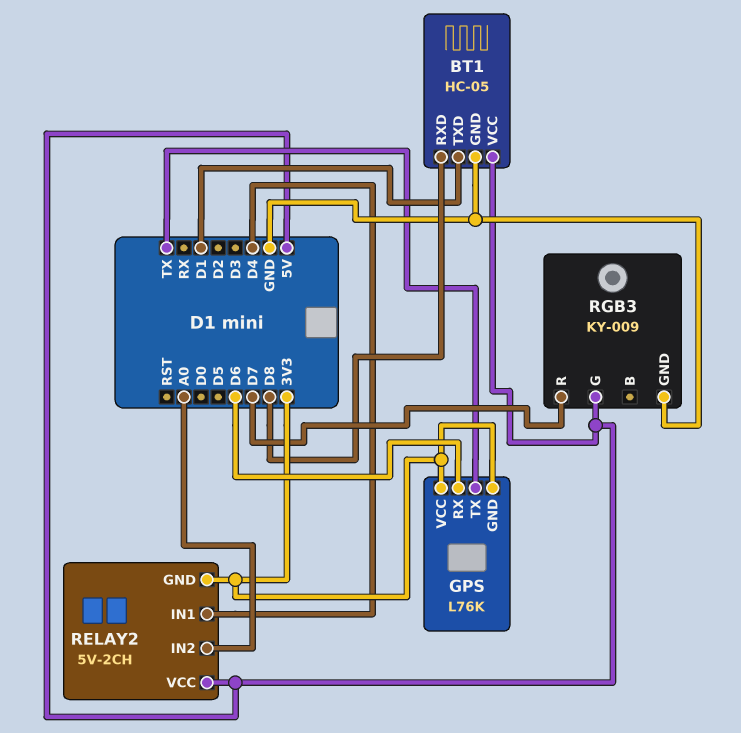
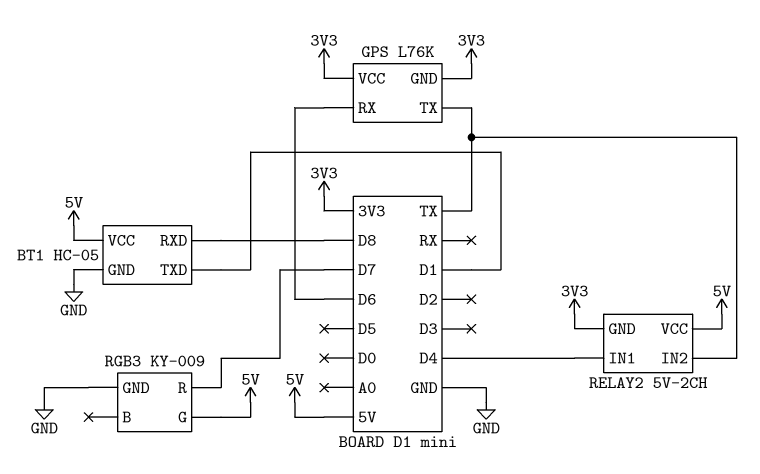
RELAY2 pin IN2: A0 -> TX

